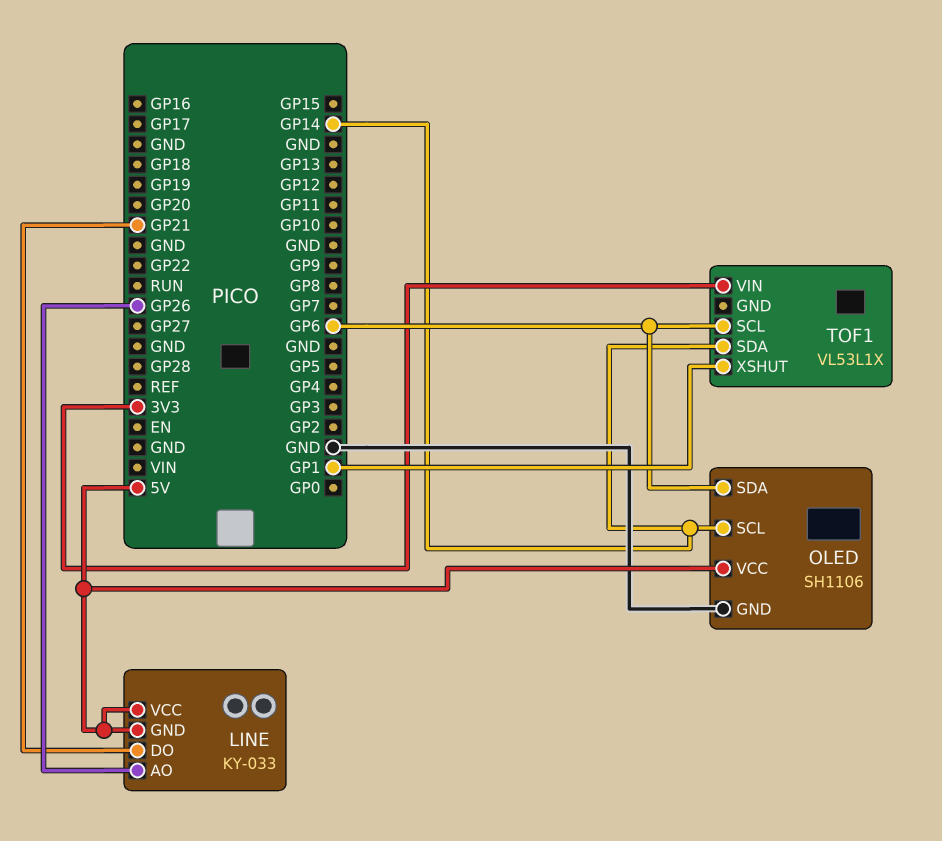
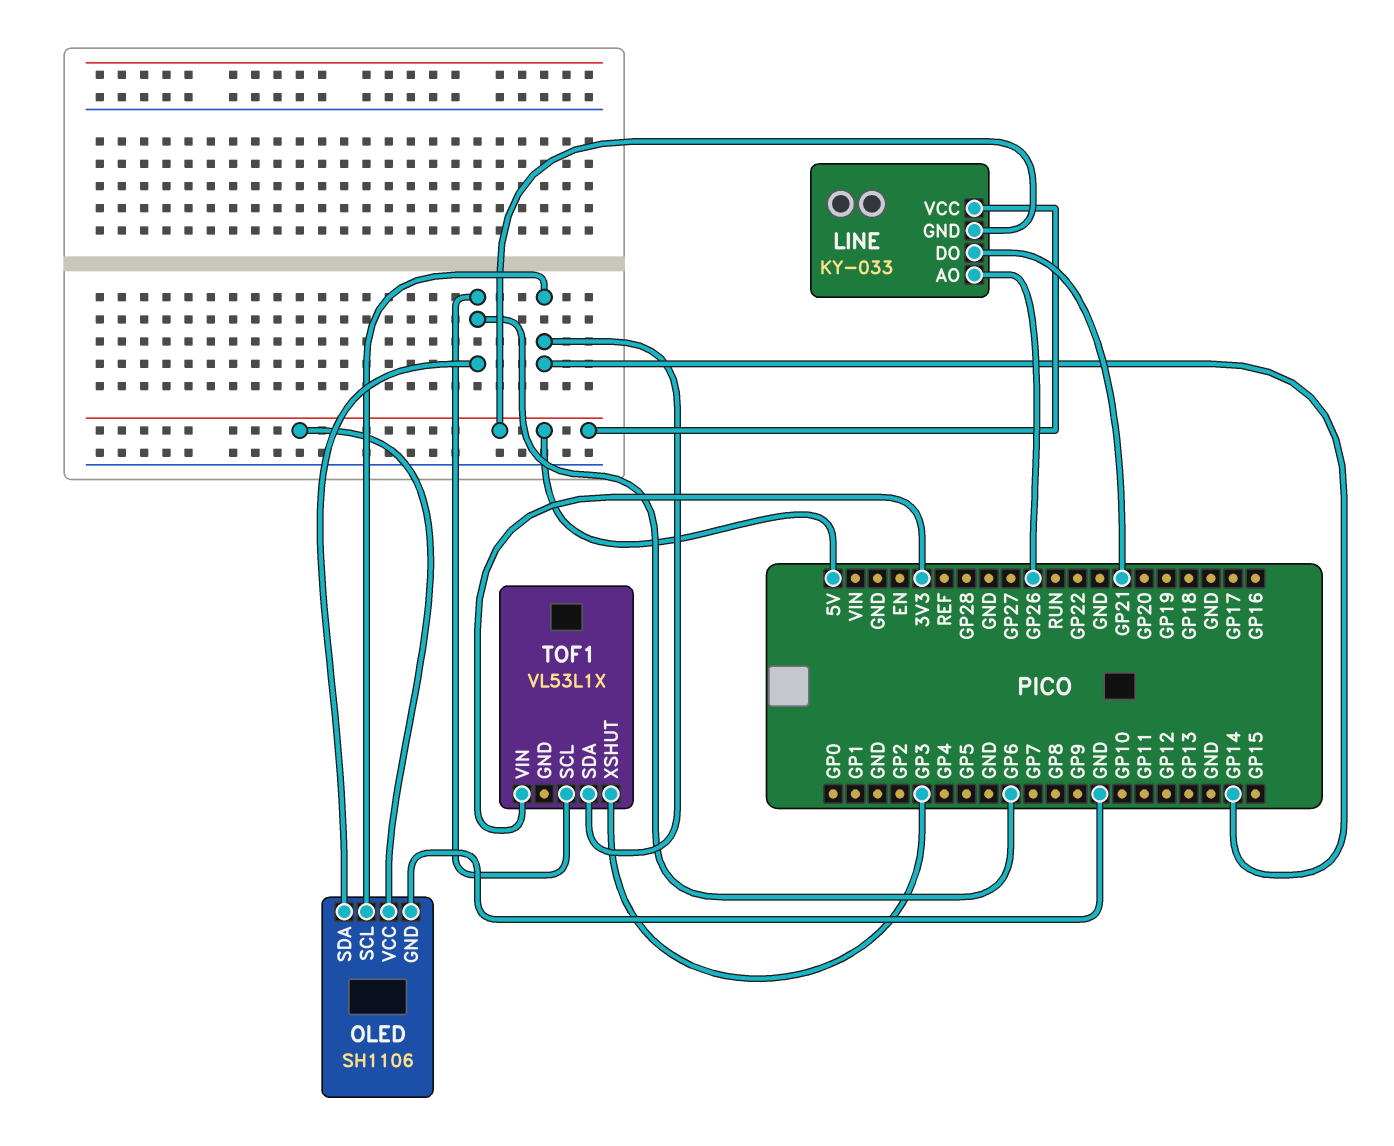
TOF1 pin XSHUT: GP1 -> GP3

